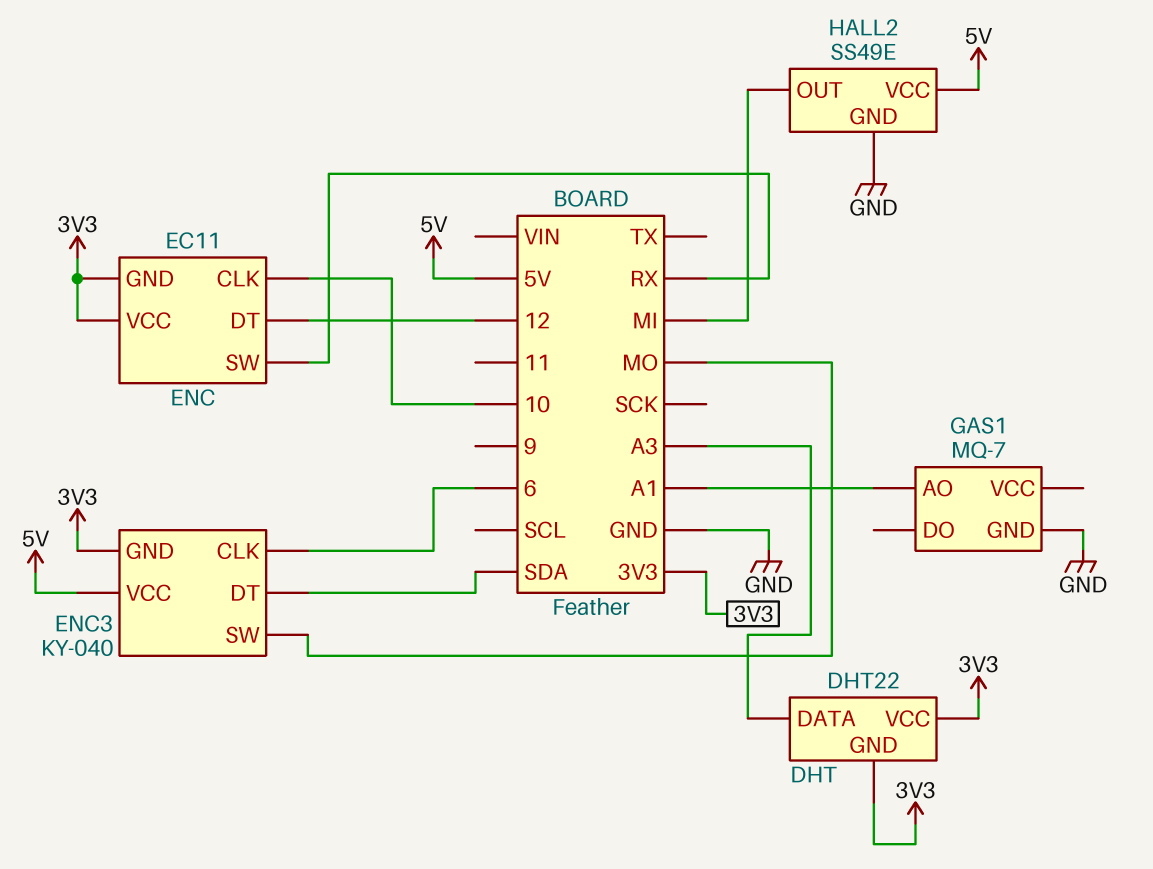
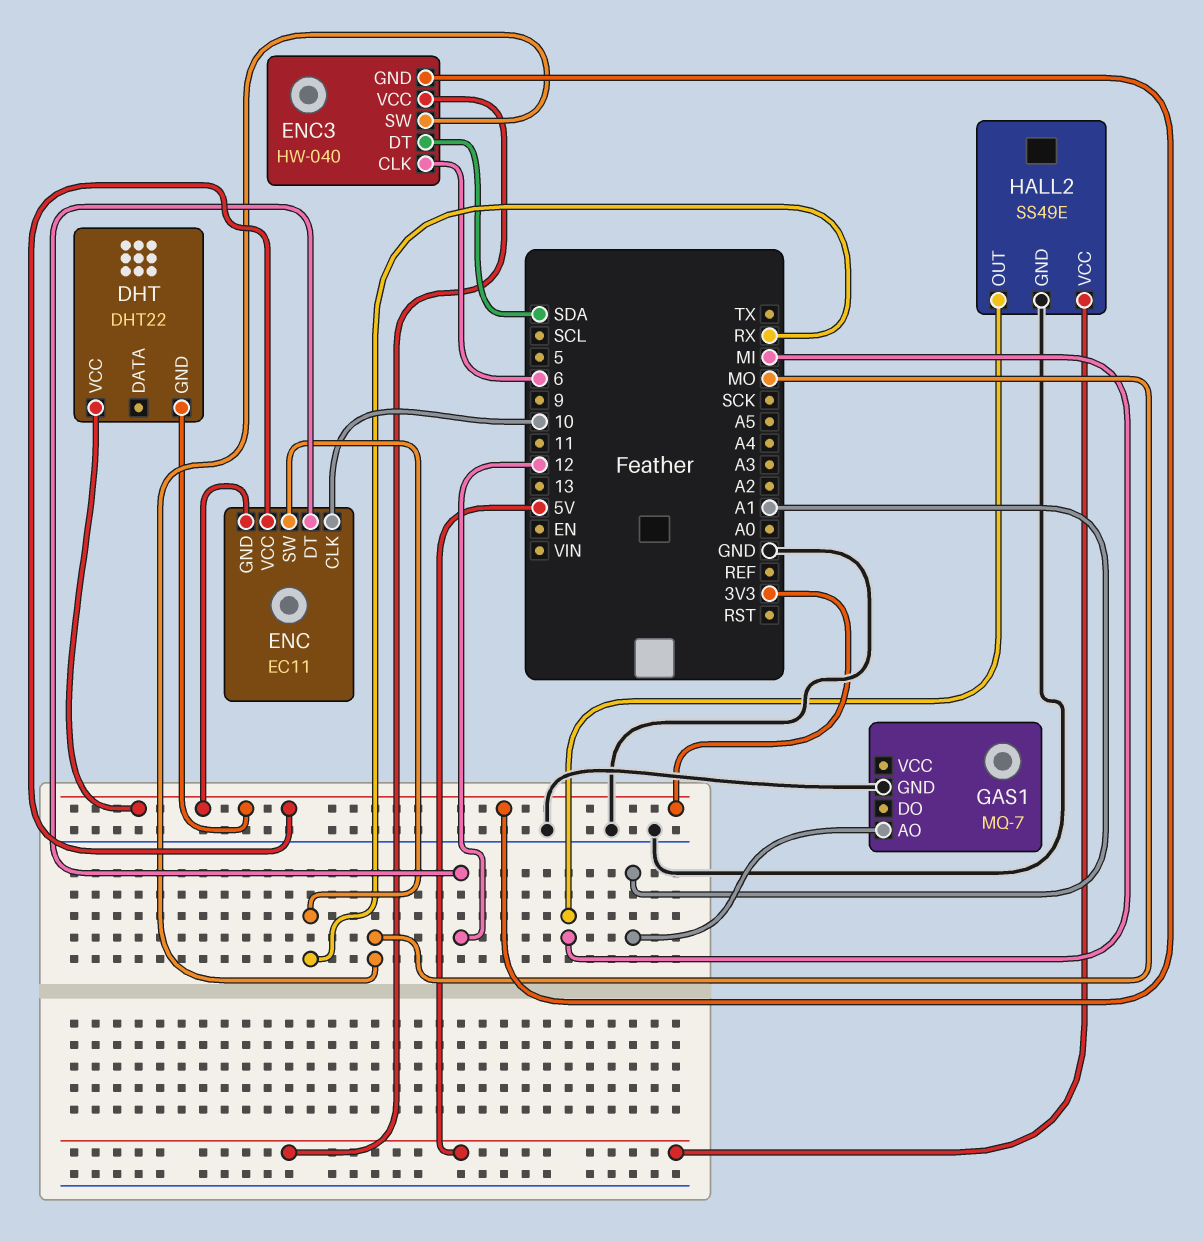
DHT pin DATA: A3 -> none
ENC3: KY-040 -> HW-040

